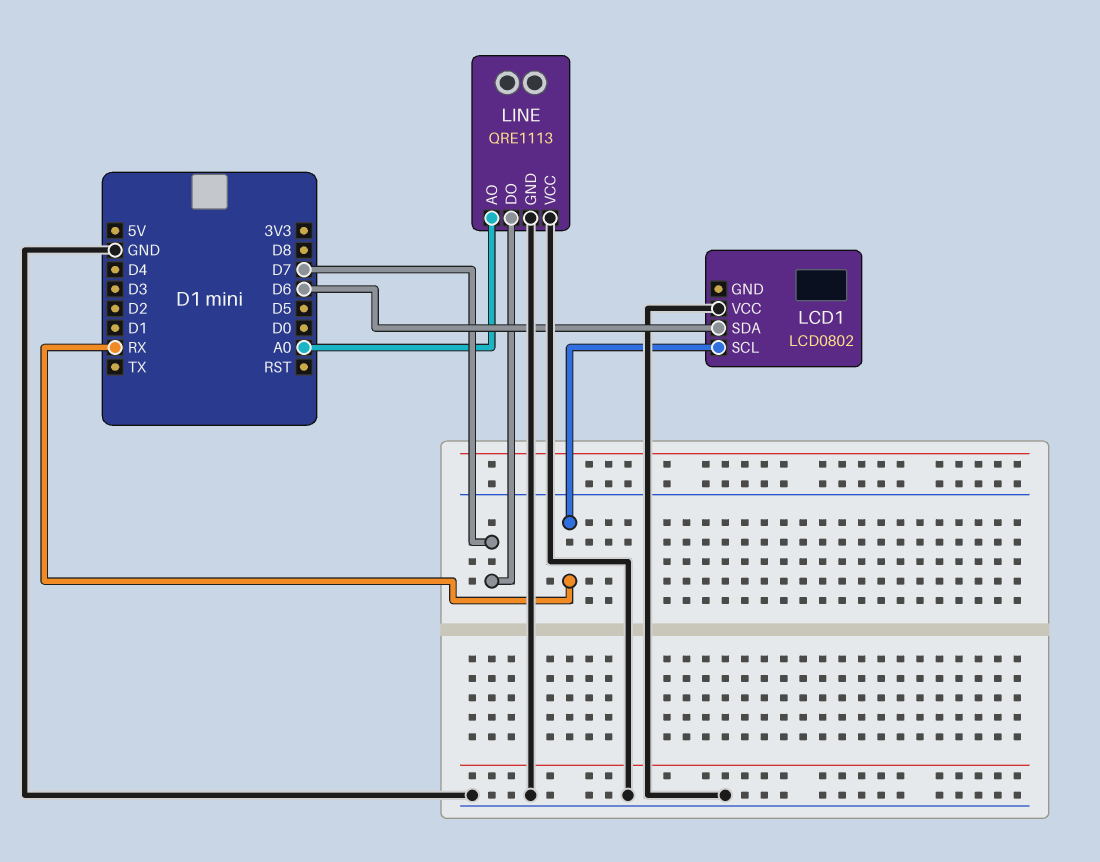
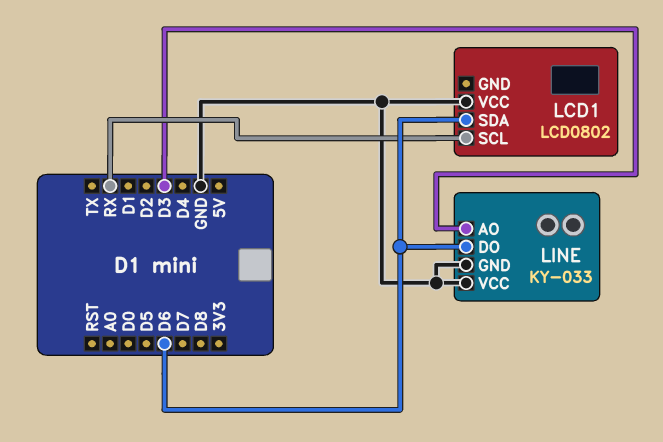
LINE: QRE1113 -> KY-033
LINE pin AO: A0 -> D3
LINE pin DO: D7 -> D6

